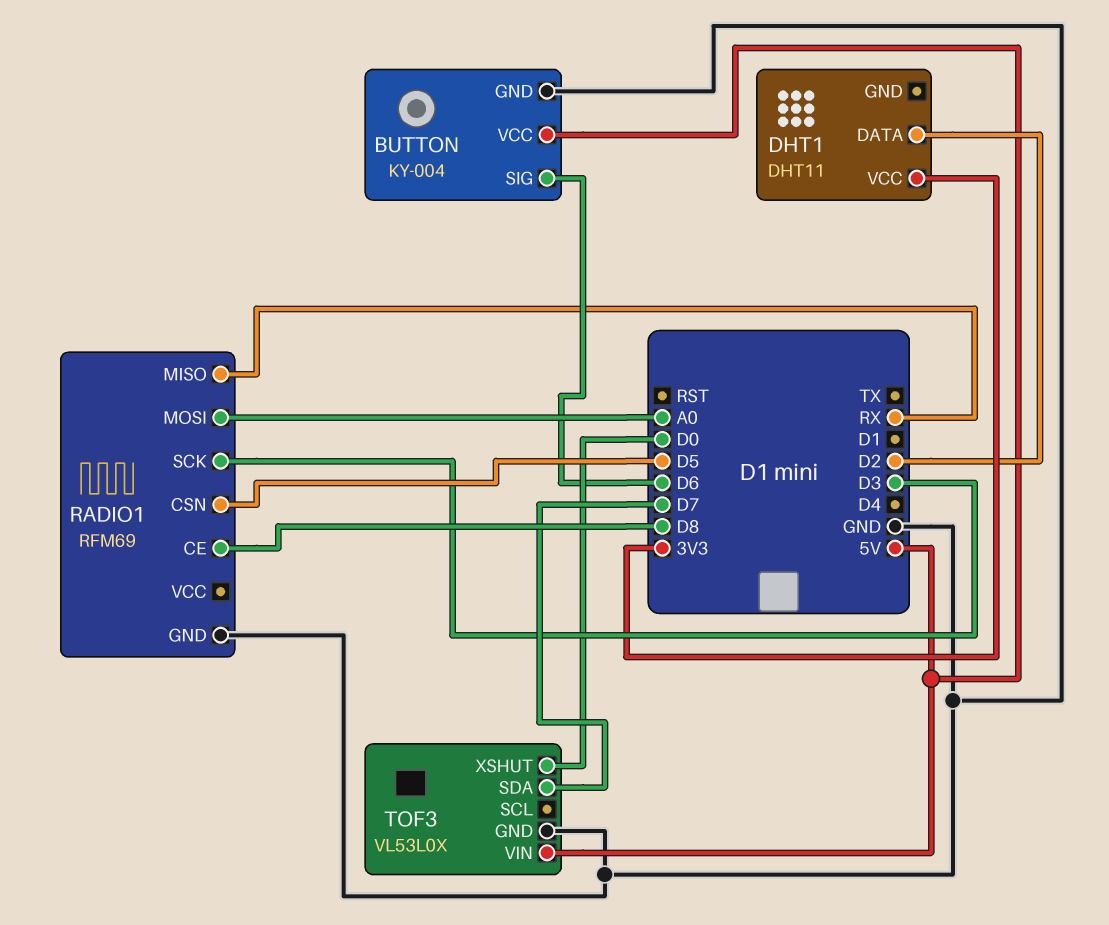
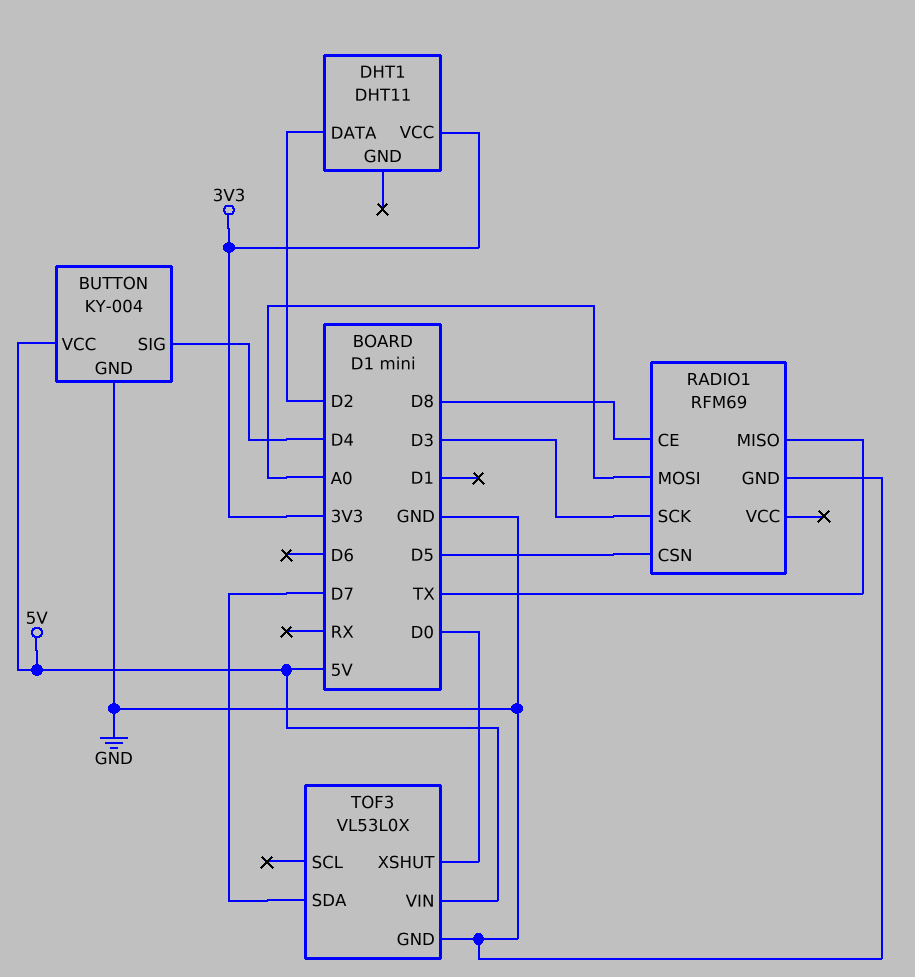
BUTTON pin SIG: D6 -> D4
RADIO1 pin MISO: RX -> TX

